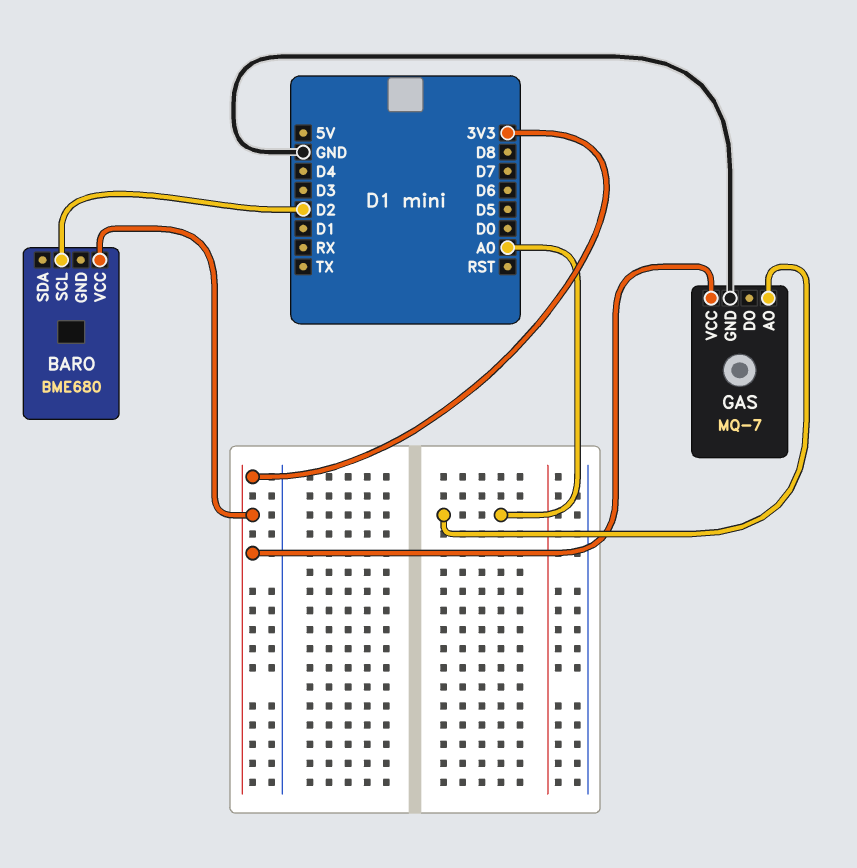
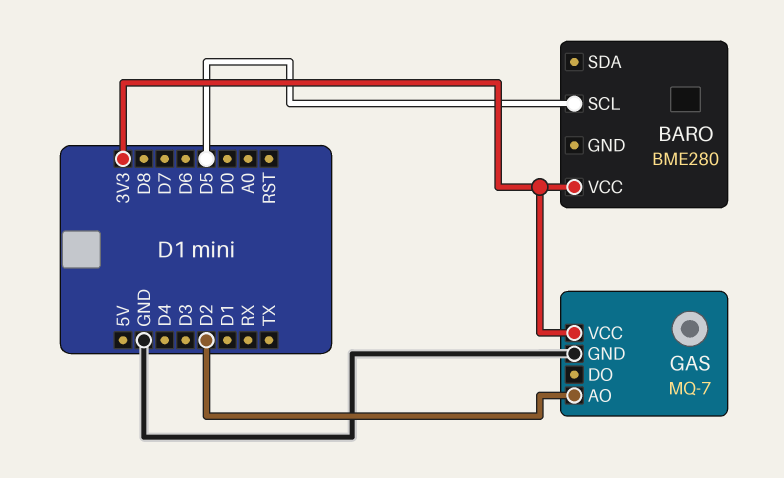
BARO: BME680 -> BME280
BARO pin SCL: D2 -> D5
GAS pin AO: A0 -> D2

